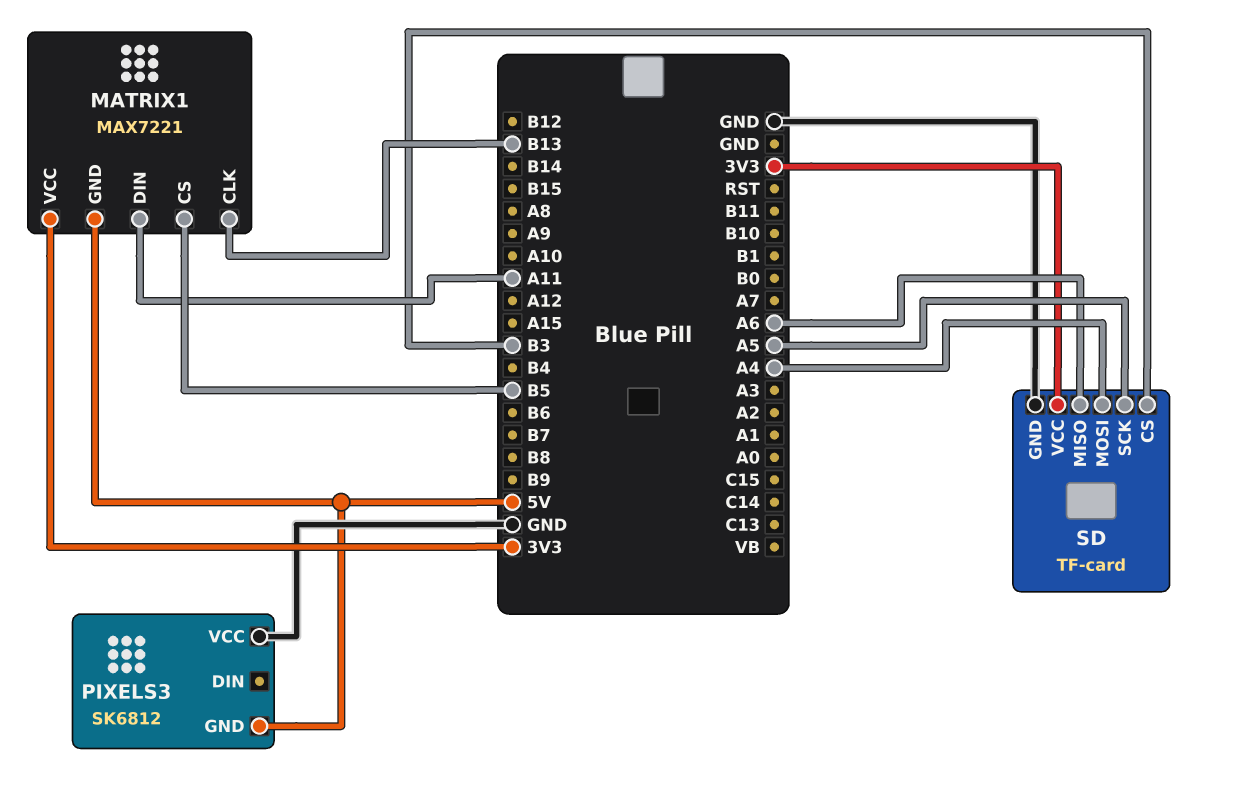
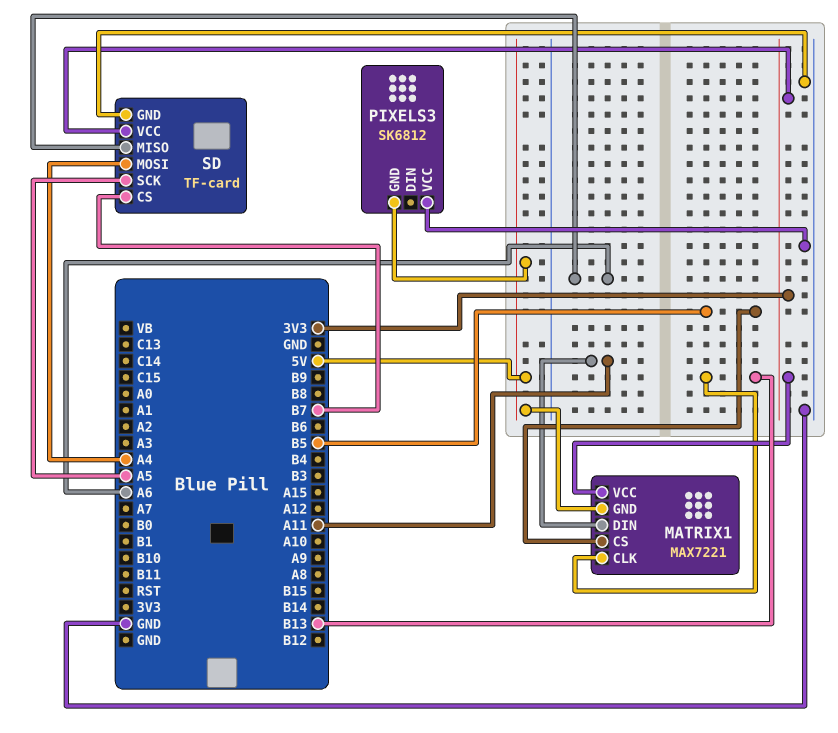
SD pin CS: B3 -> B7

